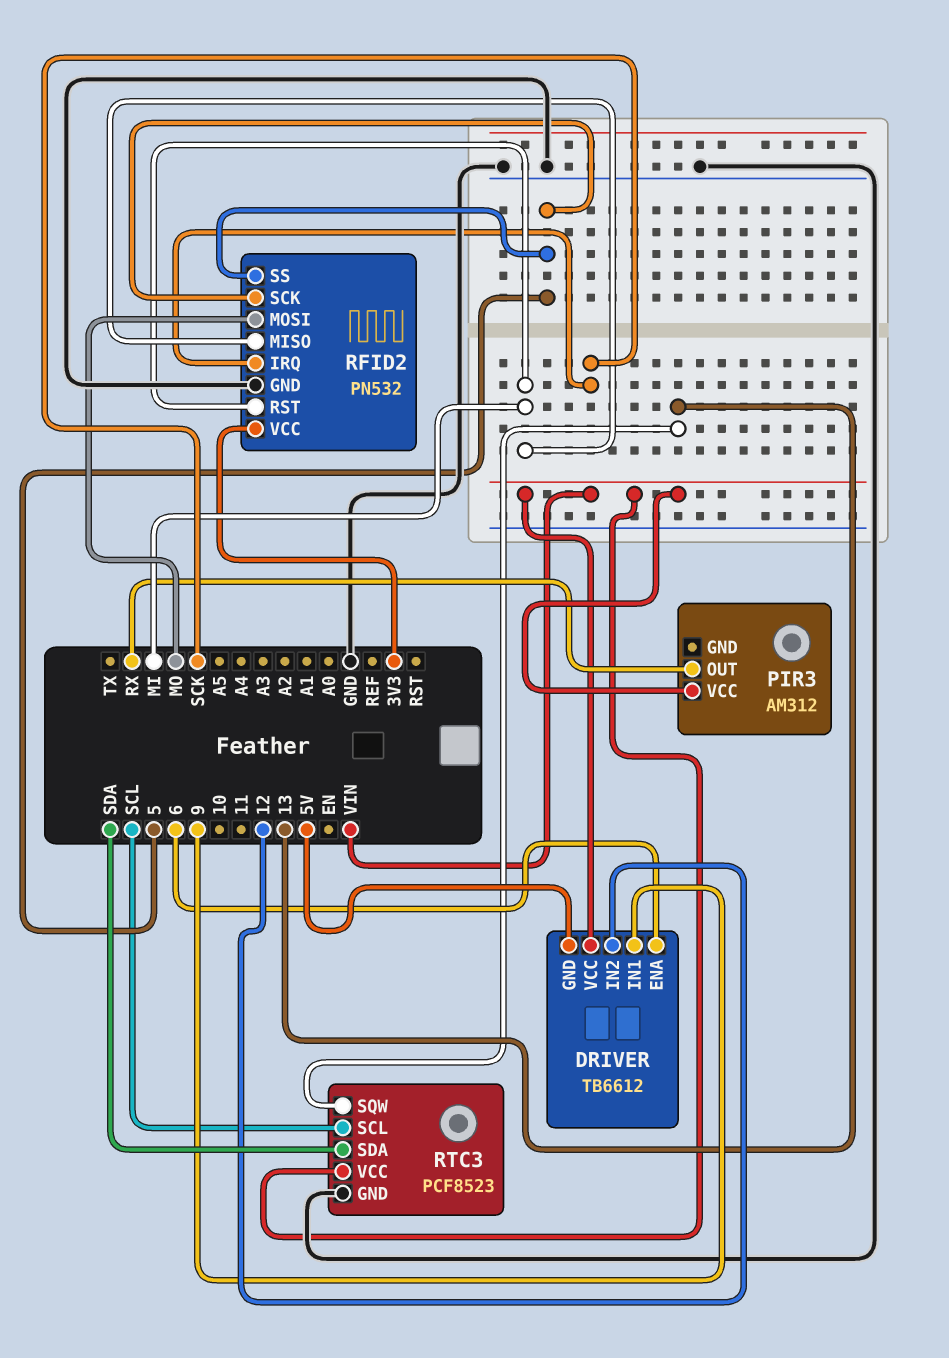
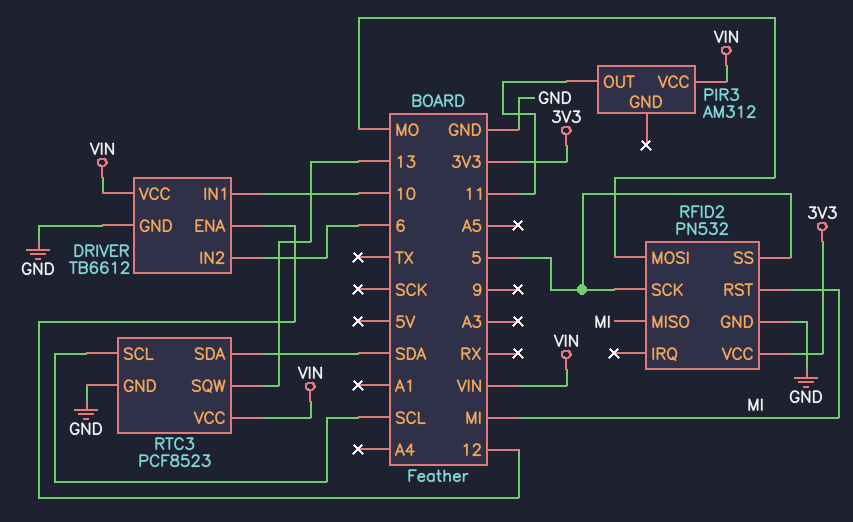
DRIVER pin ENA: 6 -> 12
DRIVER pin GND: 5V -> GND
DRIVER pin IN1: 9 -> 10
DRIVER pin IN2: 12 -> 6
PIR3 pin OUT: RX -> 11
RFID2 pin IRQ: SCK -> none

